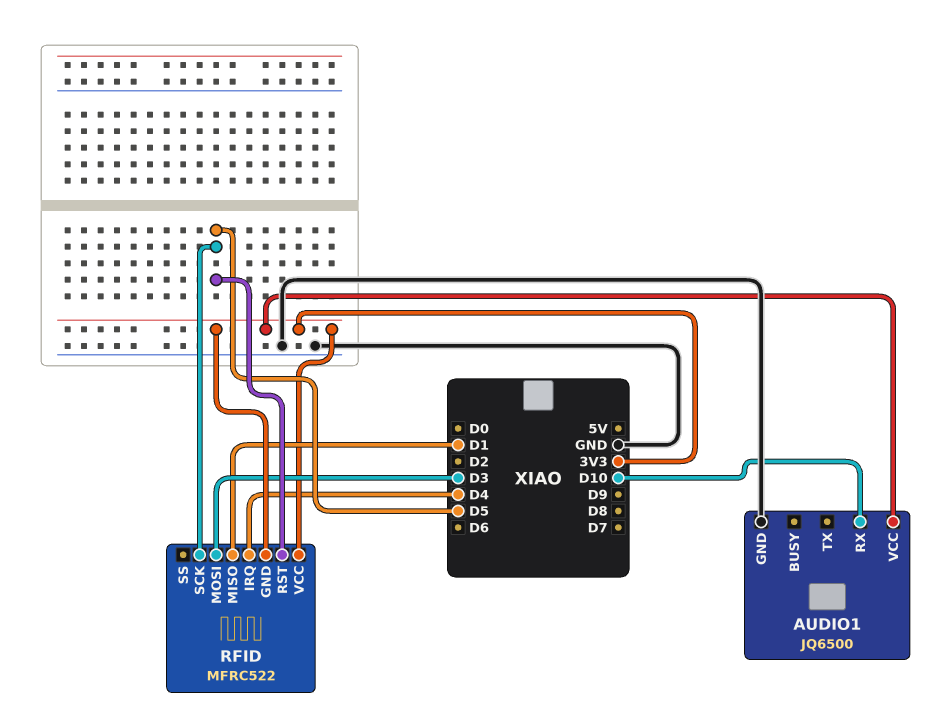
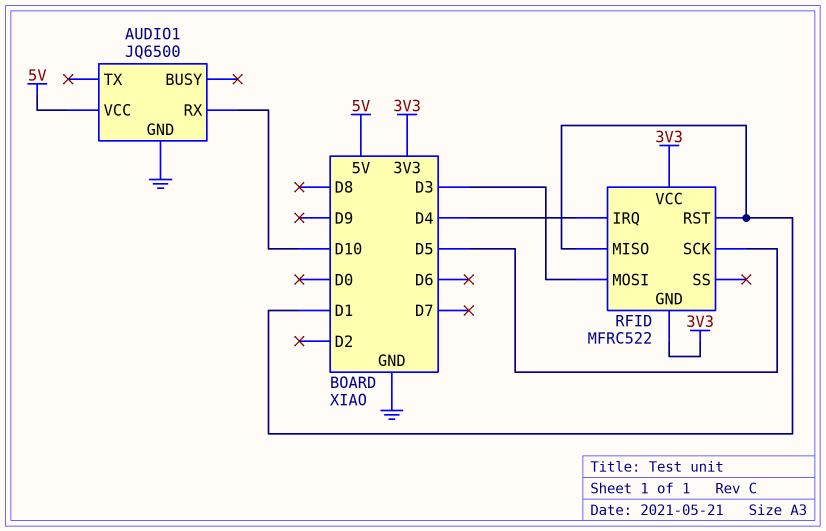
AUDIO1 pin VCC: 3V3 -> 5V
RFID pin RST: D5 -> D1

